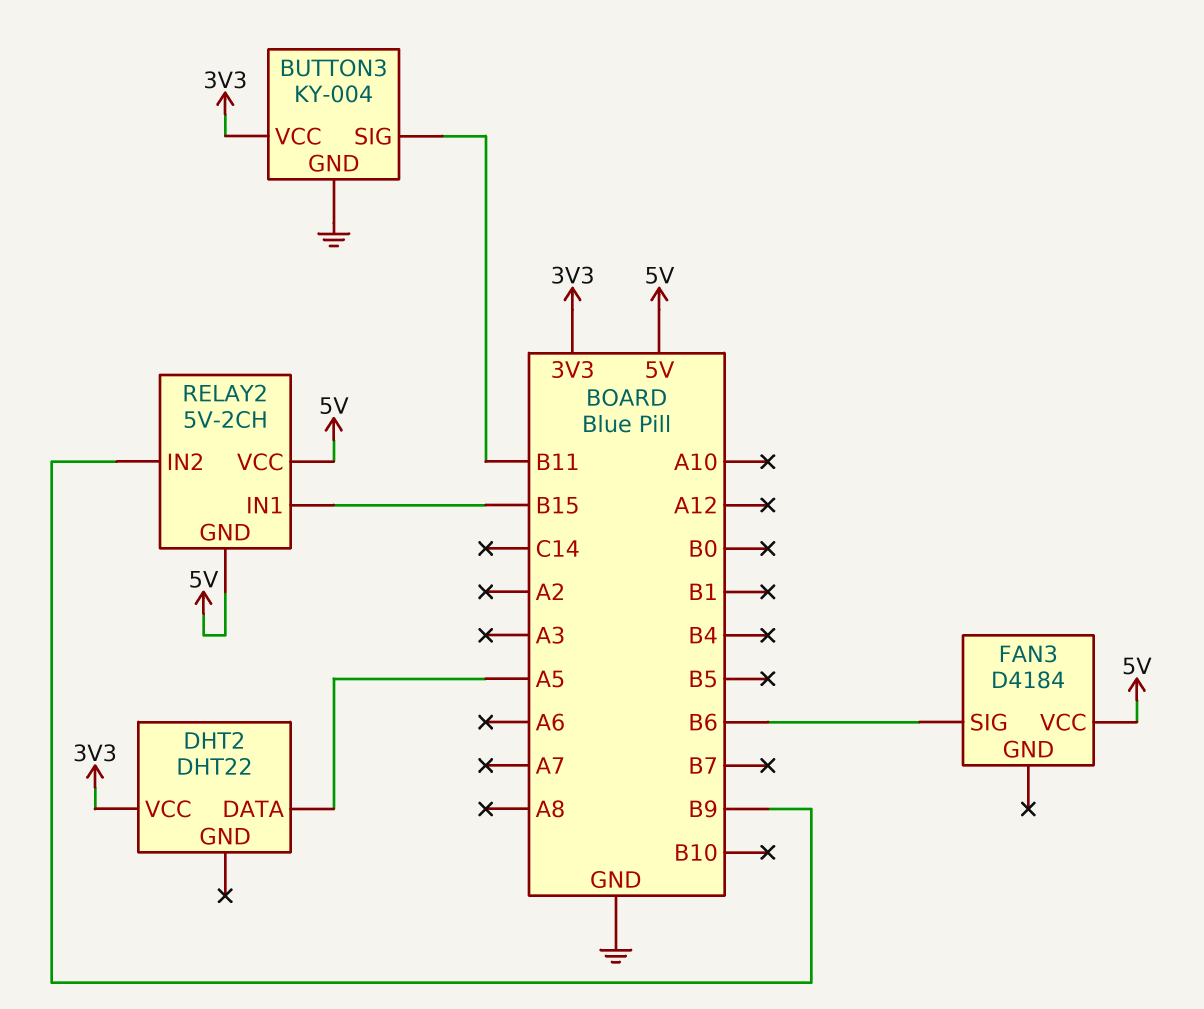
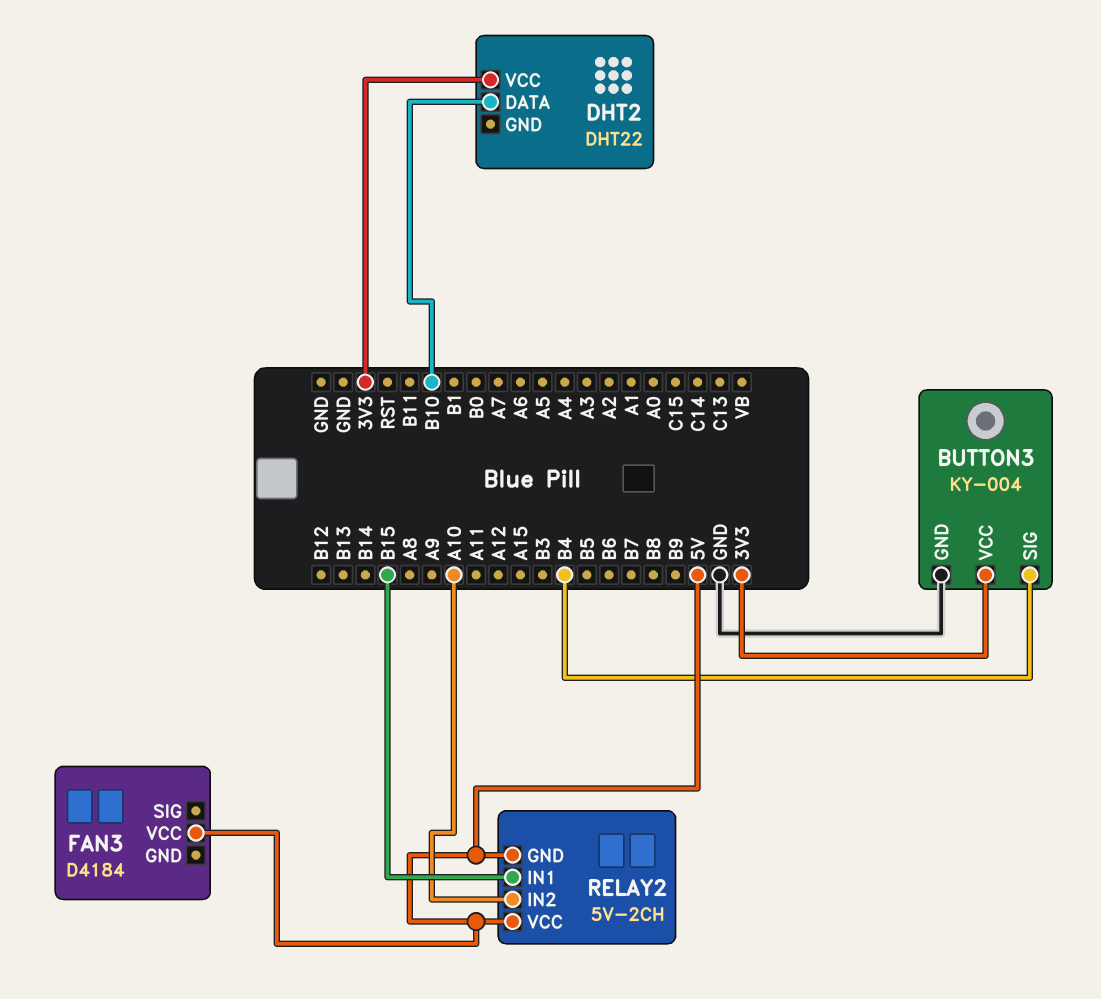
BUTTON3 pin SIG: B11 -> B4
DHT2 pin DATA: A5 -> B10
FAN3 pin SIG: B6 -> none
RELAY2 pin IN2: B9 -> A10

